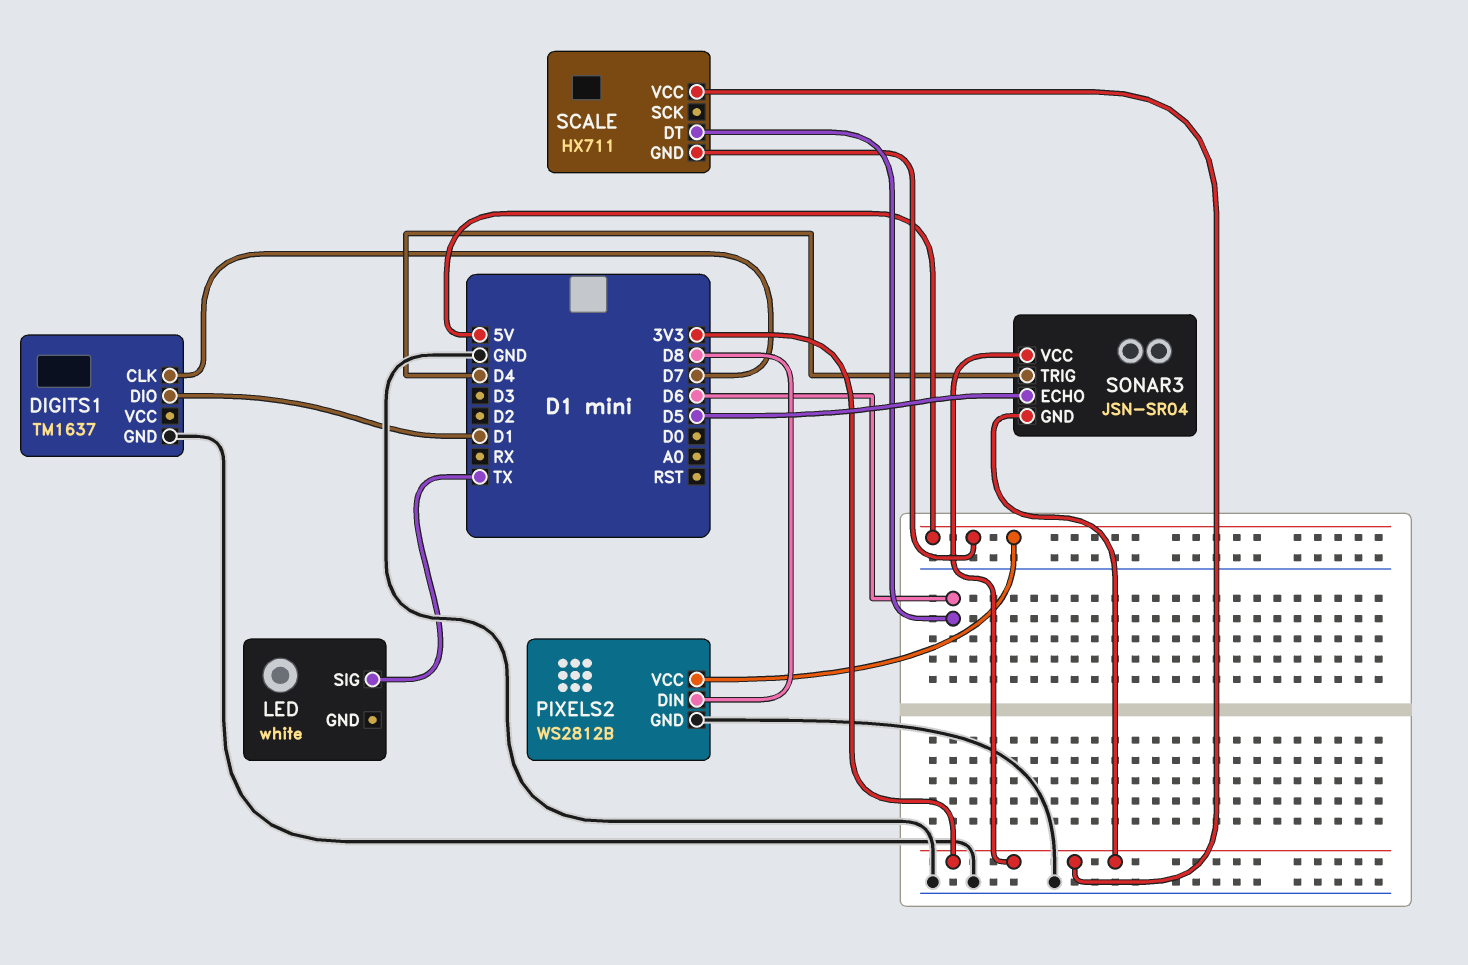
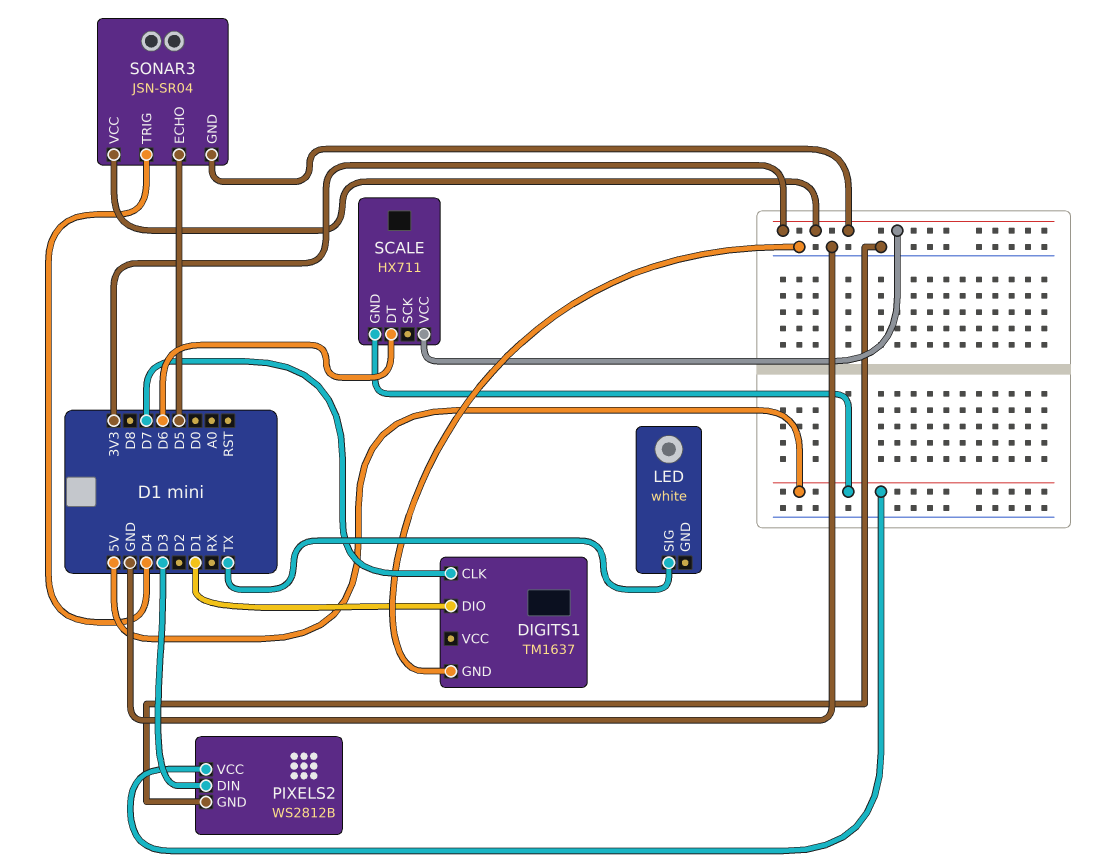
PIXELS2 pin DIN: D8 -> D3

